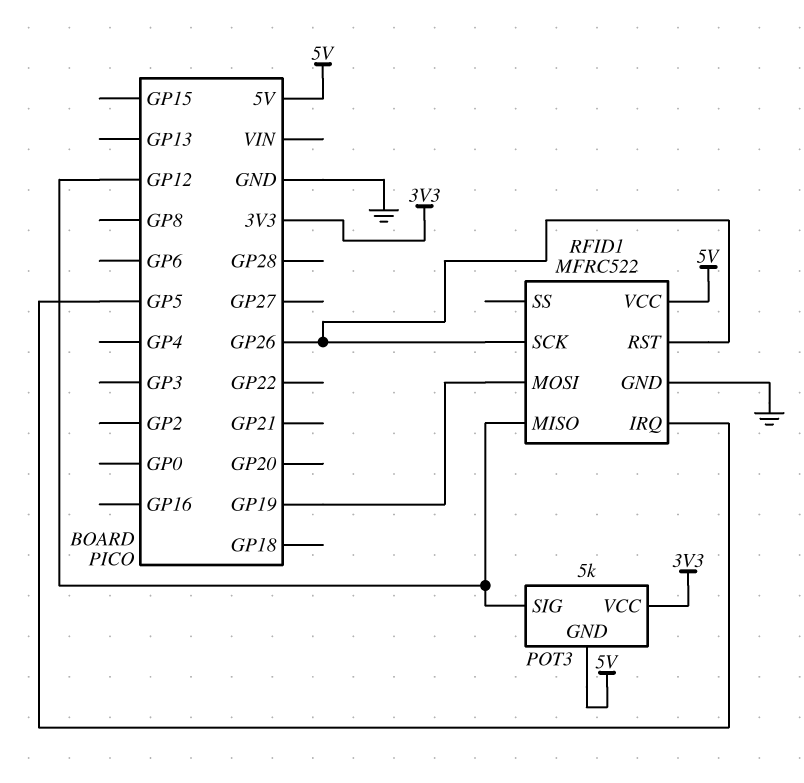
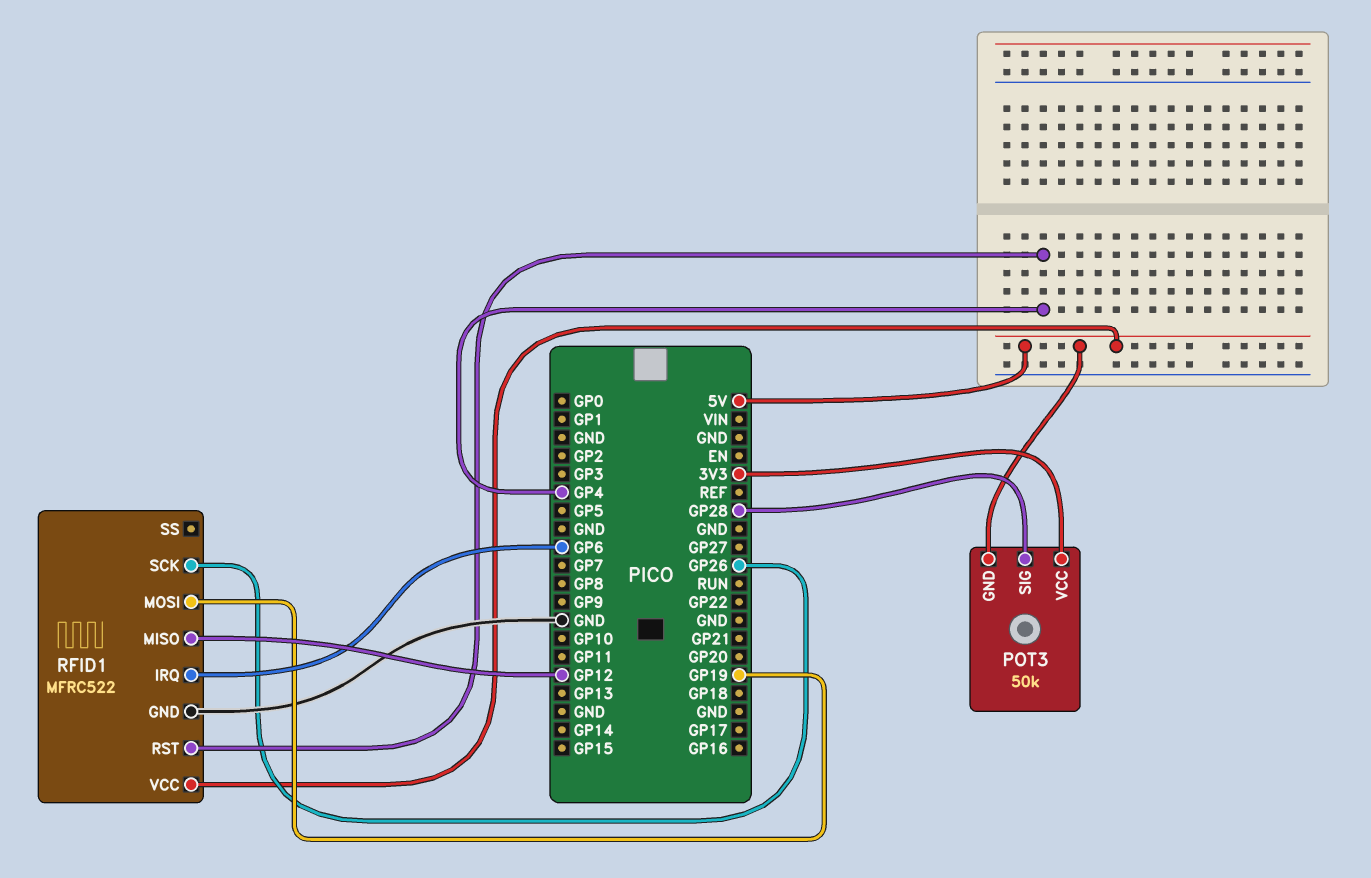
POT3: 5k -> 50k
POT3 pin SIG: GP12 -> GP28
RFID1 pin IRQ: GP5 -> GP6
RFID1 pin RST: GP26 -> GP4

